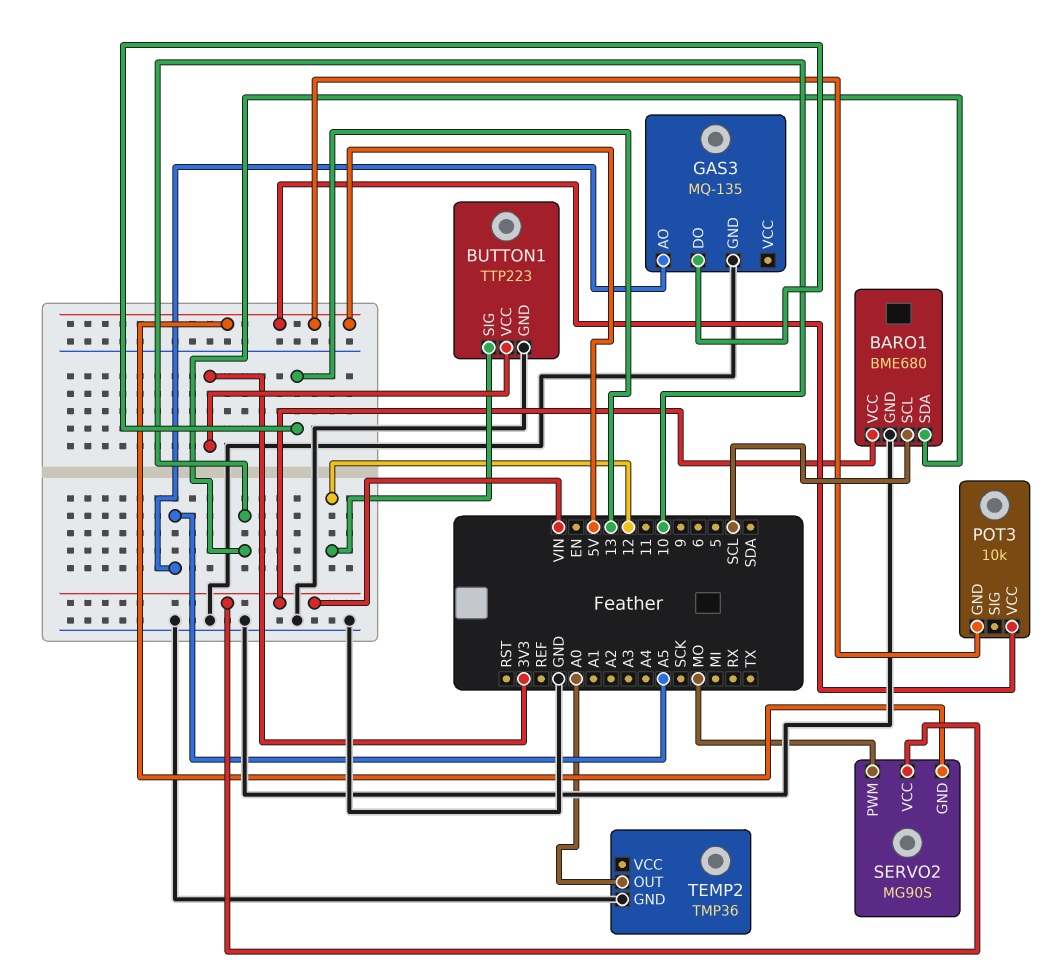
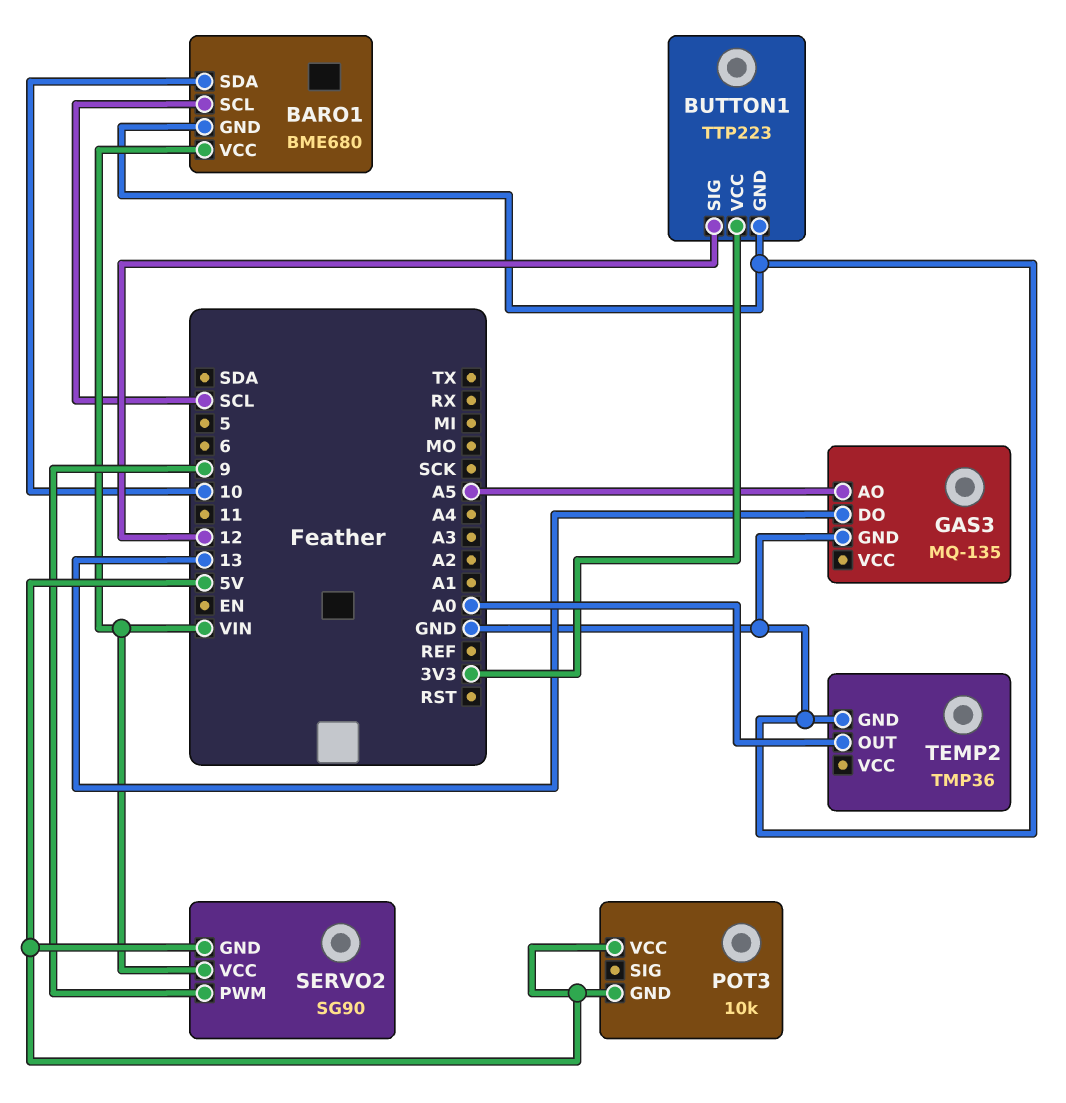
SERVO2: MG90S -> SG90
SERVO2 pin PWM: MO -> 9

